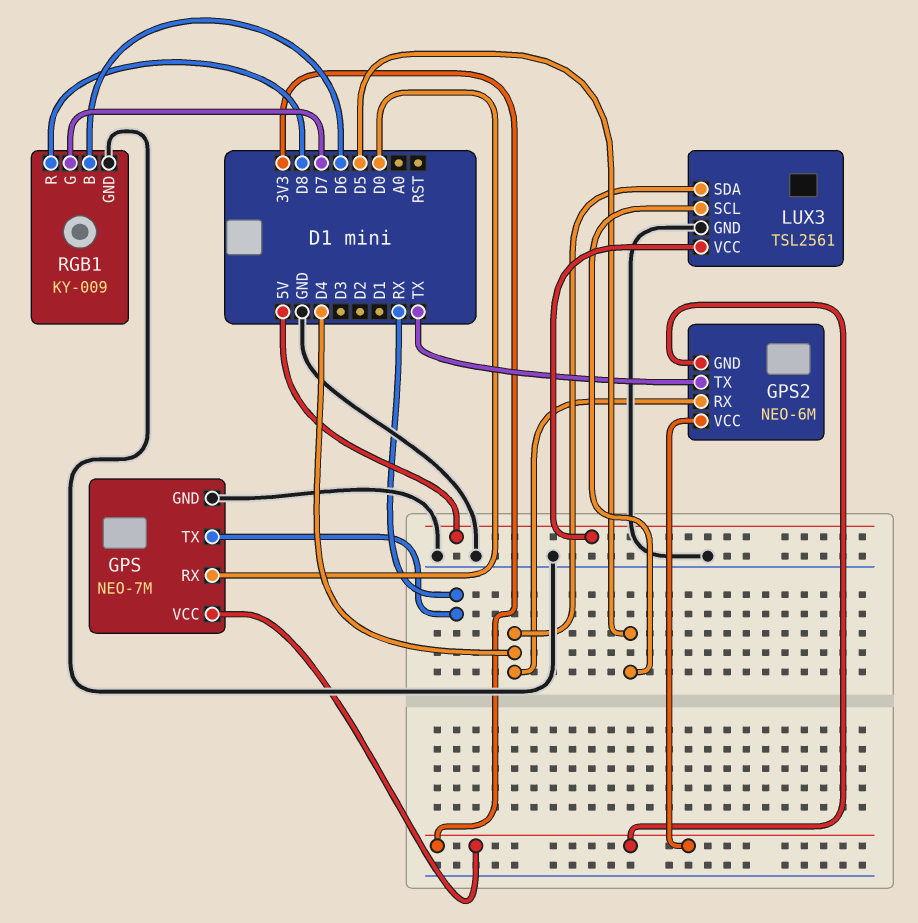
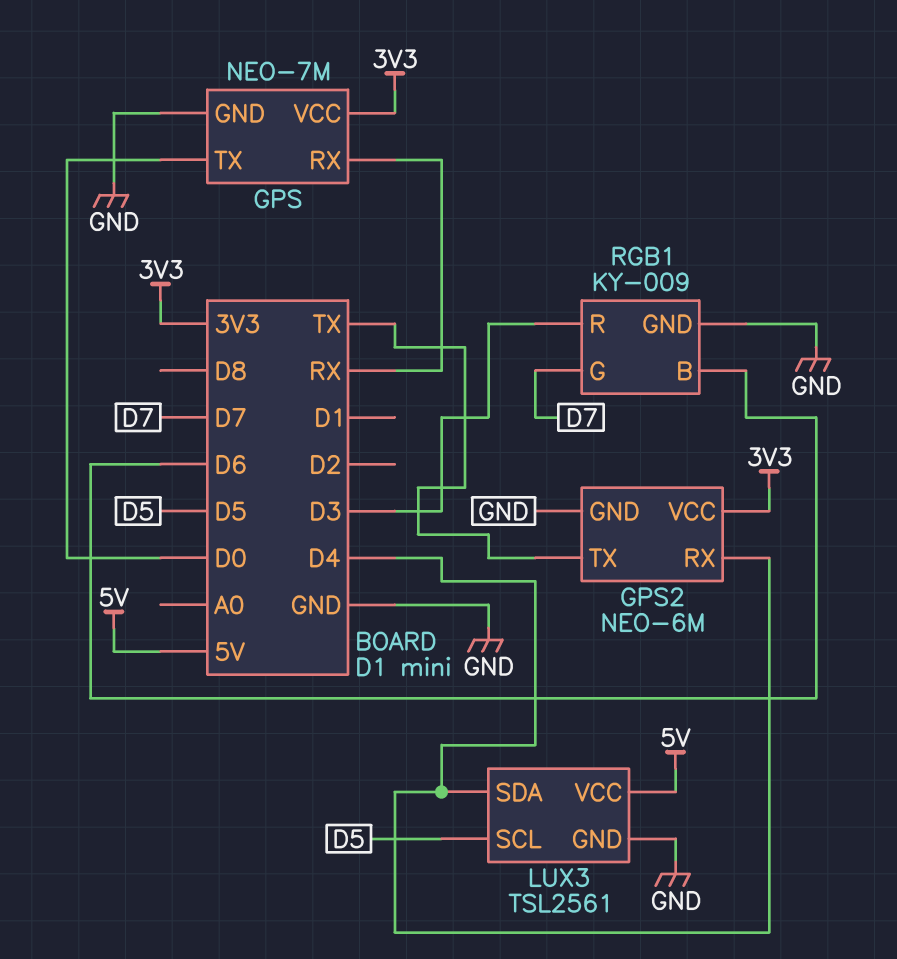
GPS pin RX: D0 -> RX
GPS pin TX: RX -> D0
GPS2 pin GND: 3V3 -> GND
RGB1 pin R: D8 -> D3

